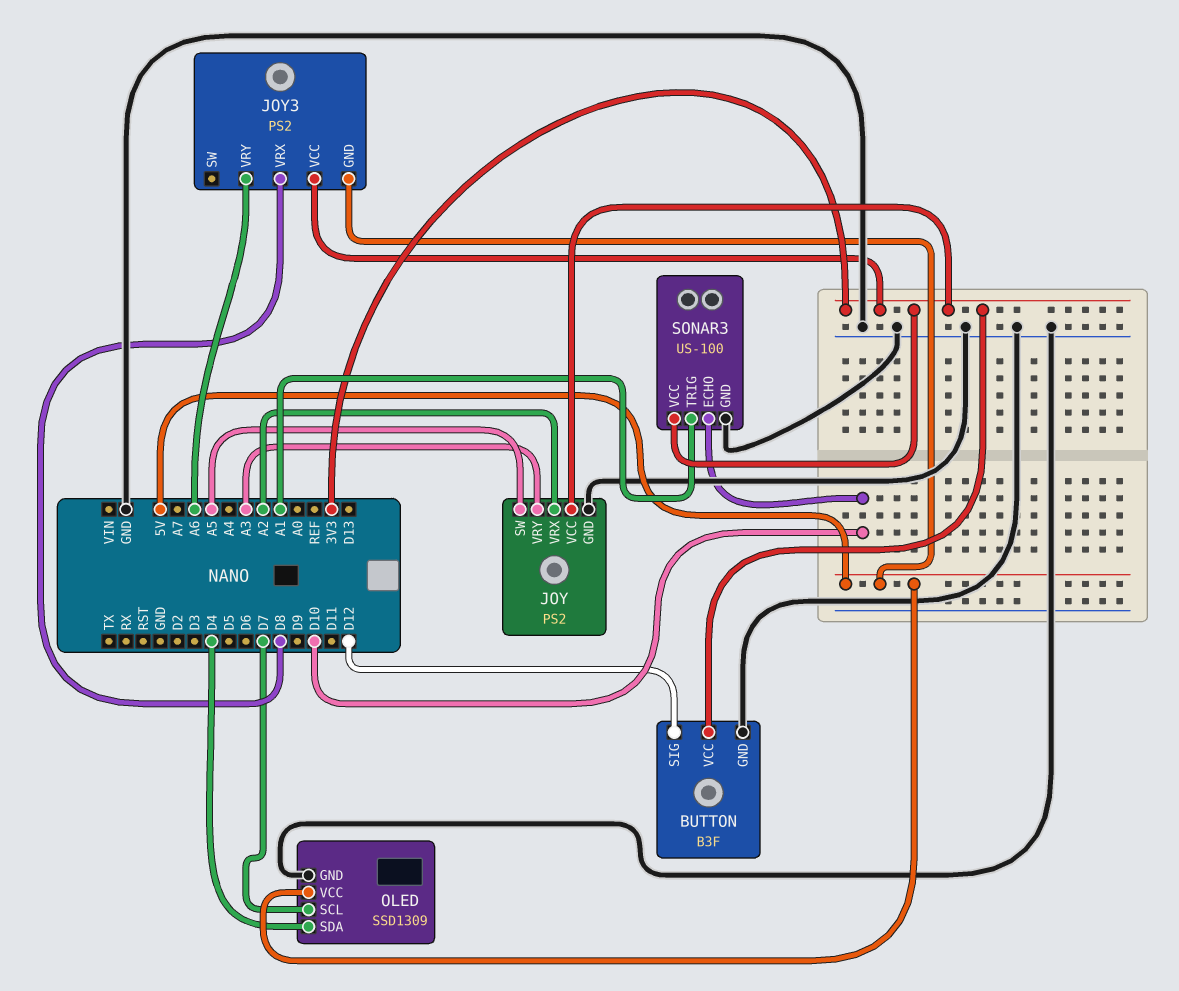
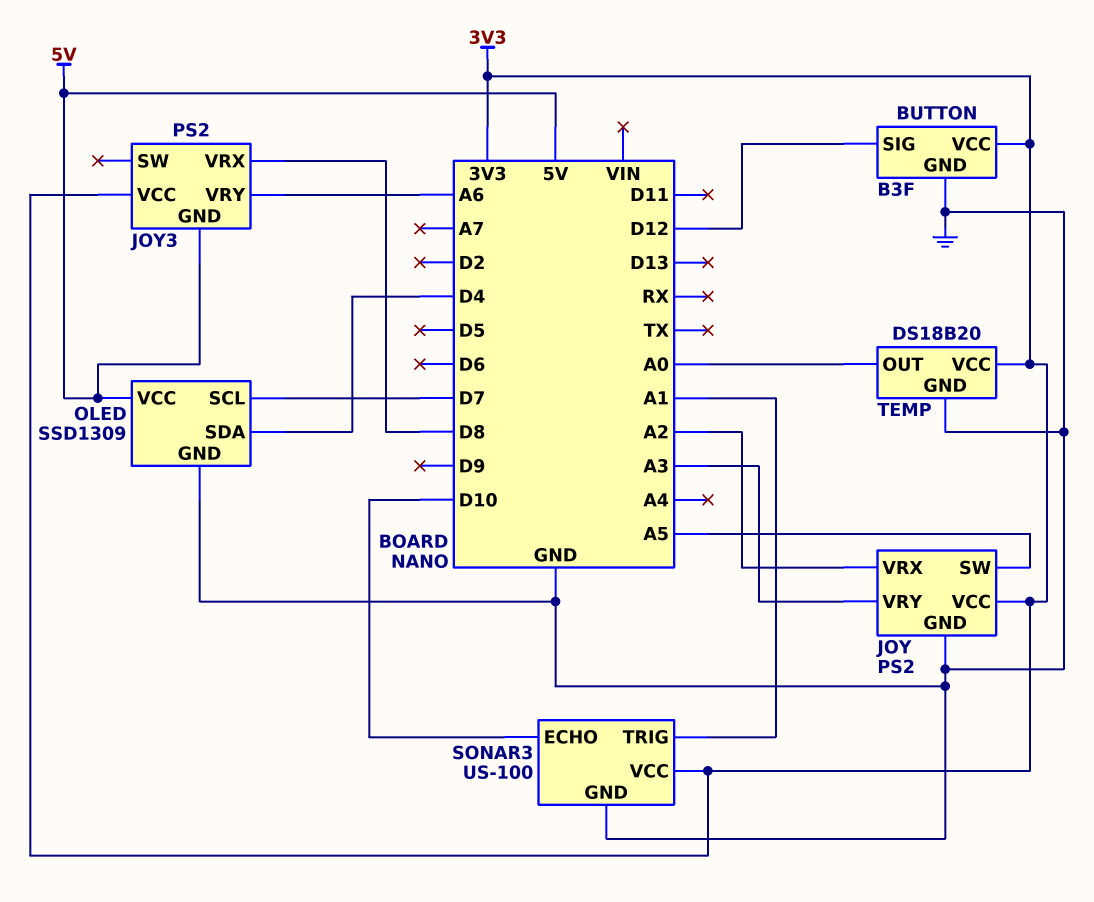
TEMP: none -> DS18B20
TEMP pin GND: none -> GND
TEMP pin OUT: none -> A0
TEMP pin VCC: none -> 3V3

